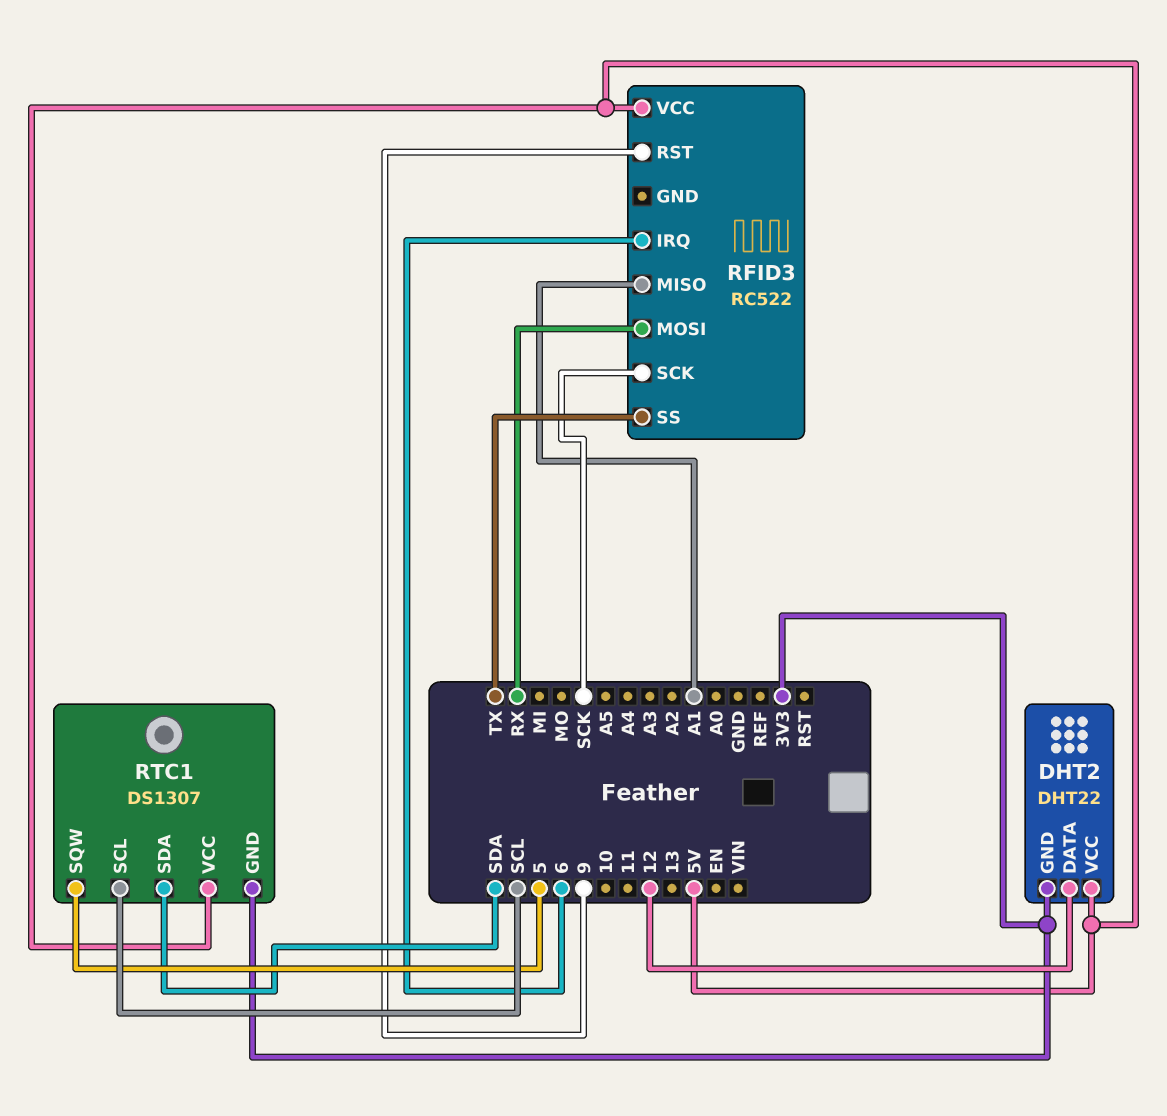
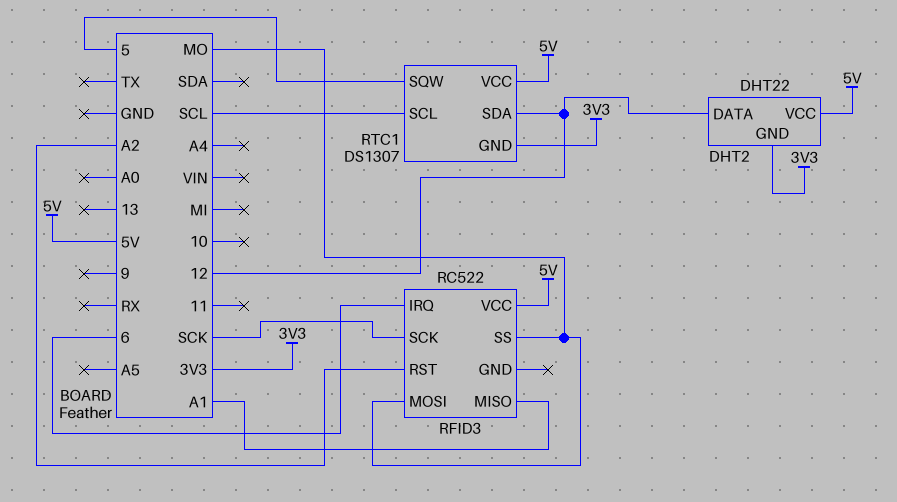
RFID3 pin MOSI: RX -> MO
RFID3 pin RST: 9 -> A2
RFID3 pin SS: TX -> MO
RTC1 pin SDA: SDA -> 12

